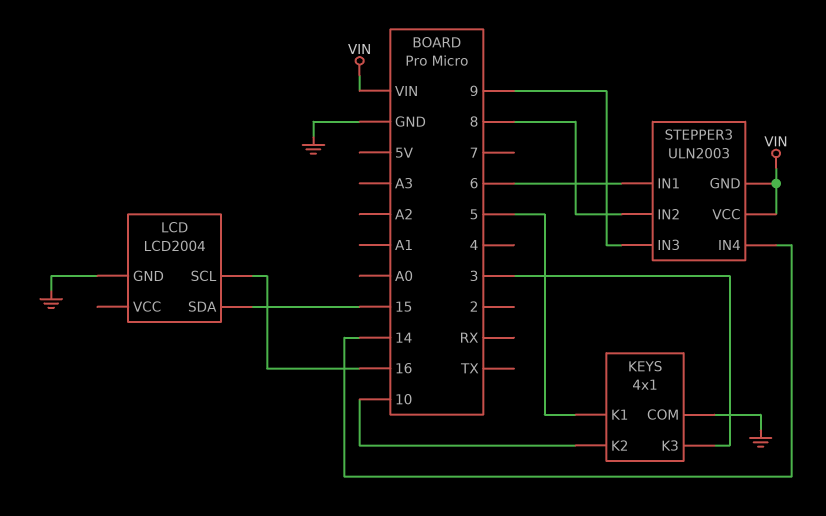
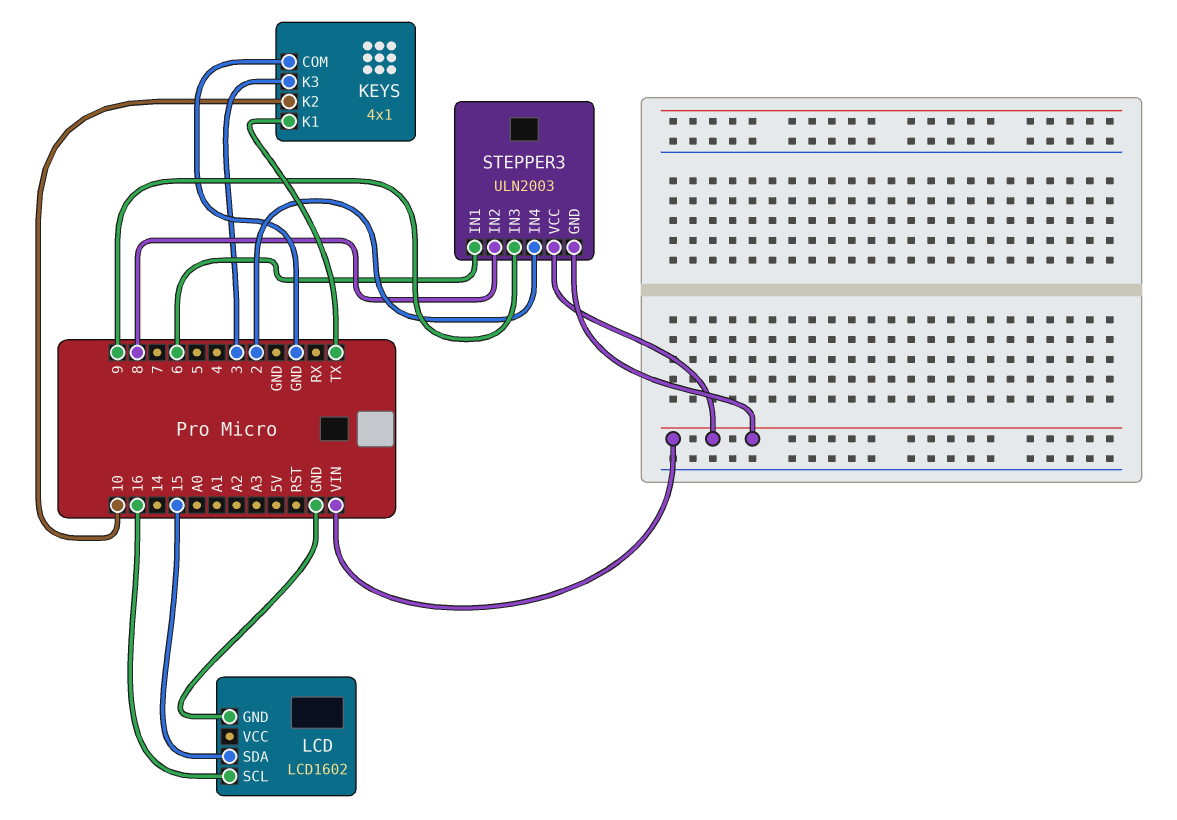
KEYS pin K1: 5 -> TX
LCD: LCD2004 -> LCD1602
STEPPER3 pin IN4: 14 -> 2

